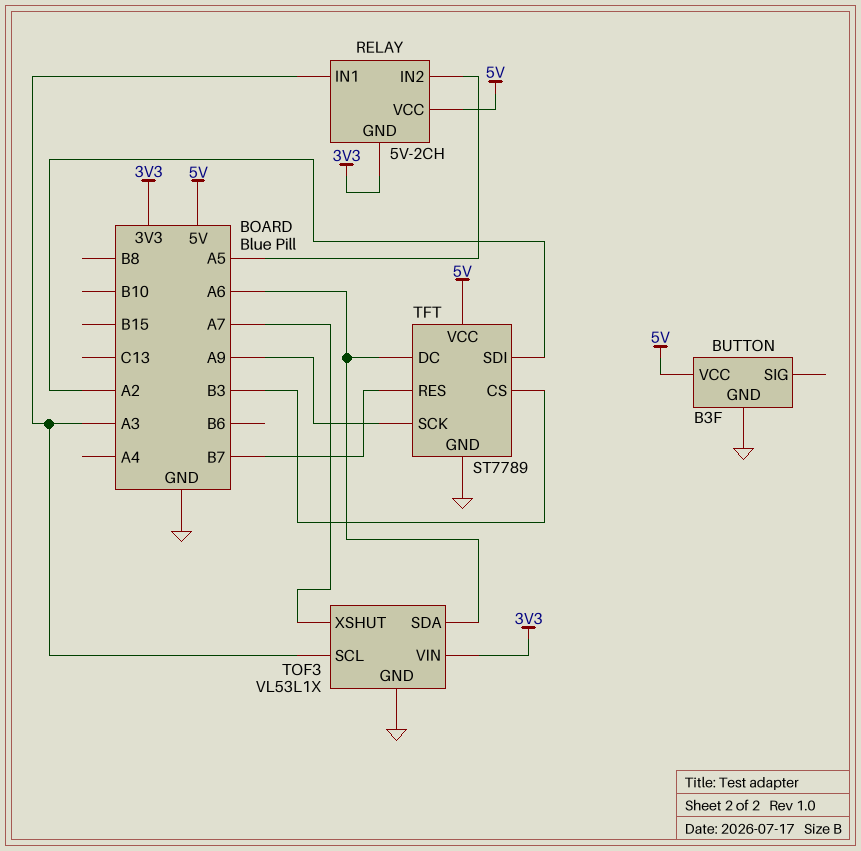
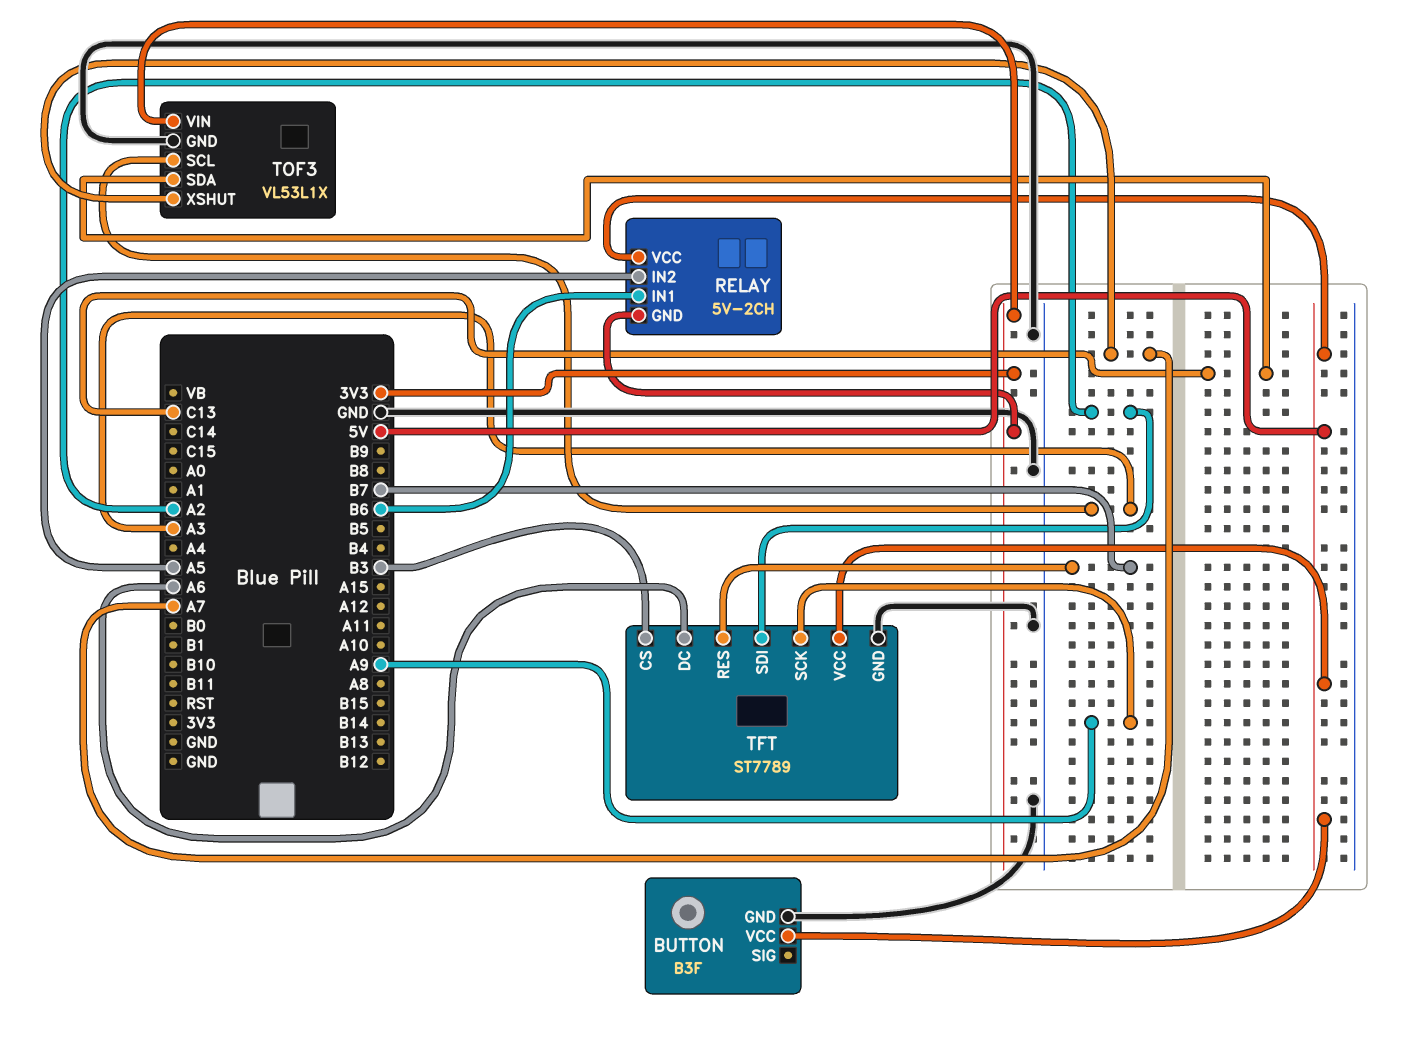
RELAY pin IN1: A3 -> B6
TOF3 pin SDA: A6 -> C13

